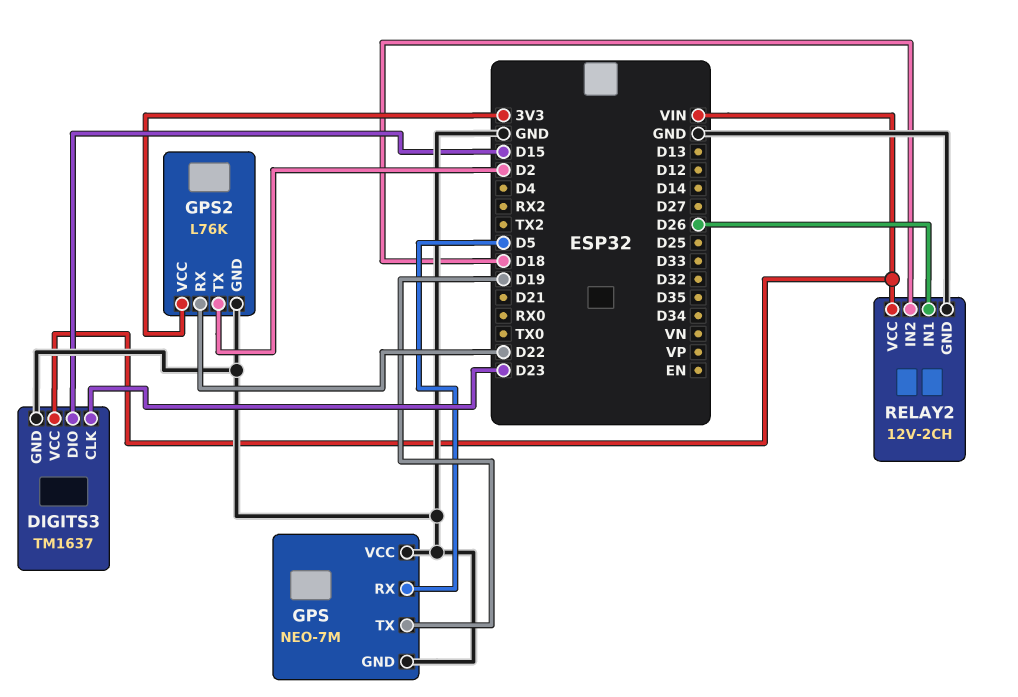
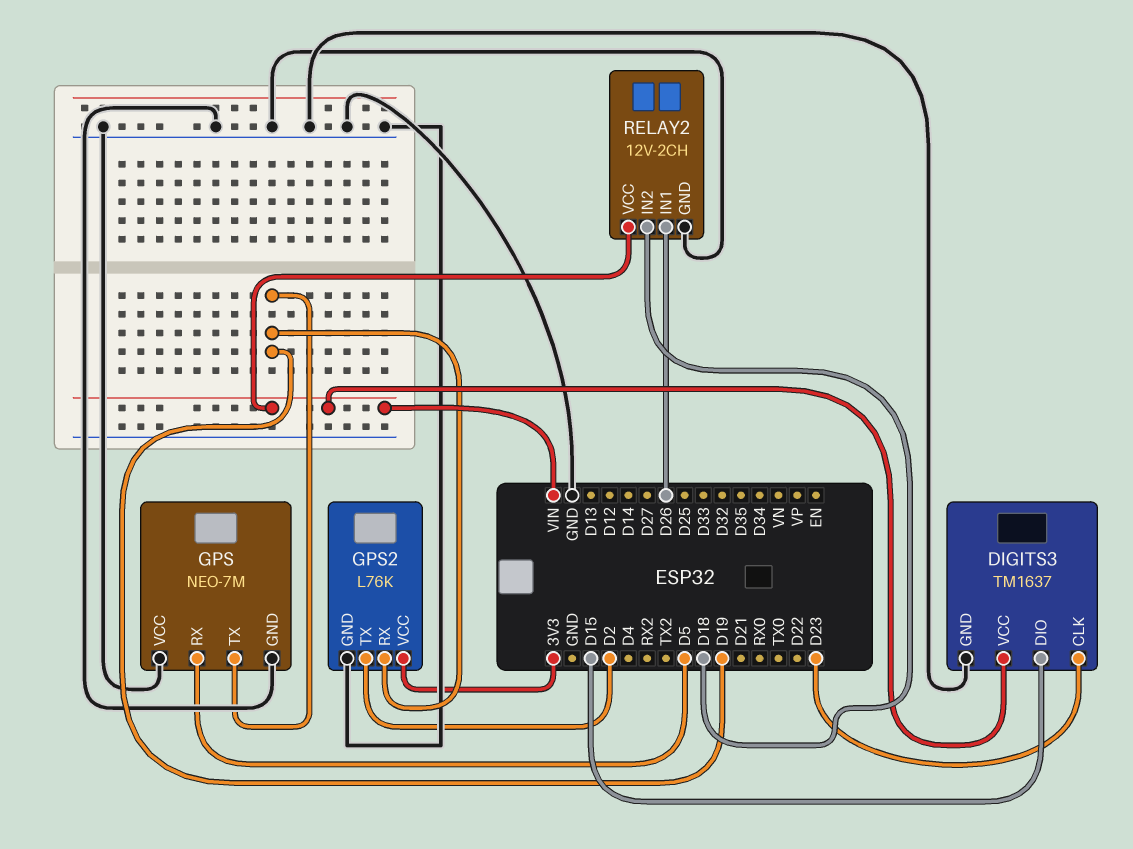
GPS2 pin RX: D22 -> D19

